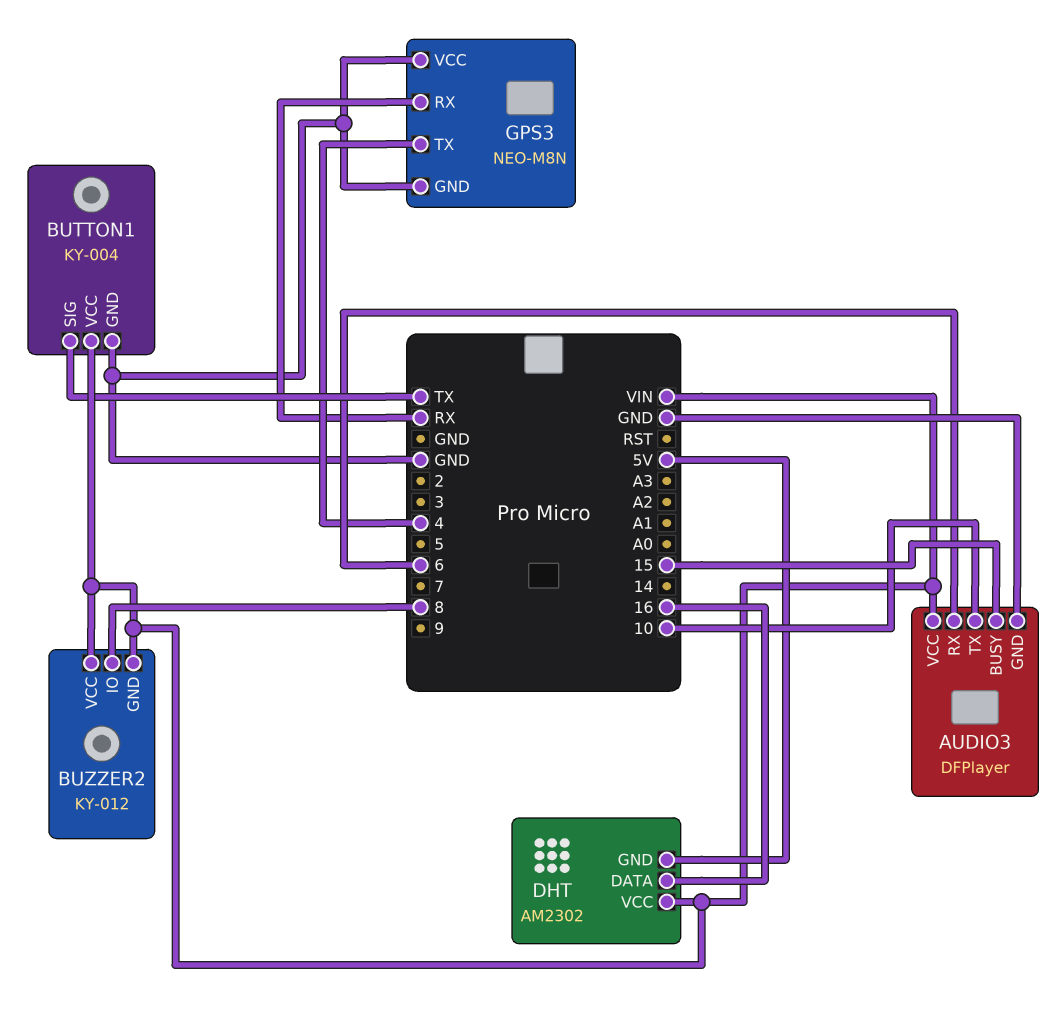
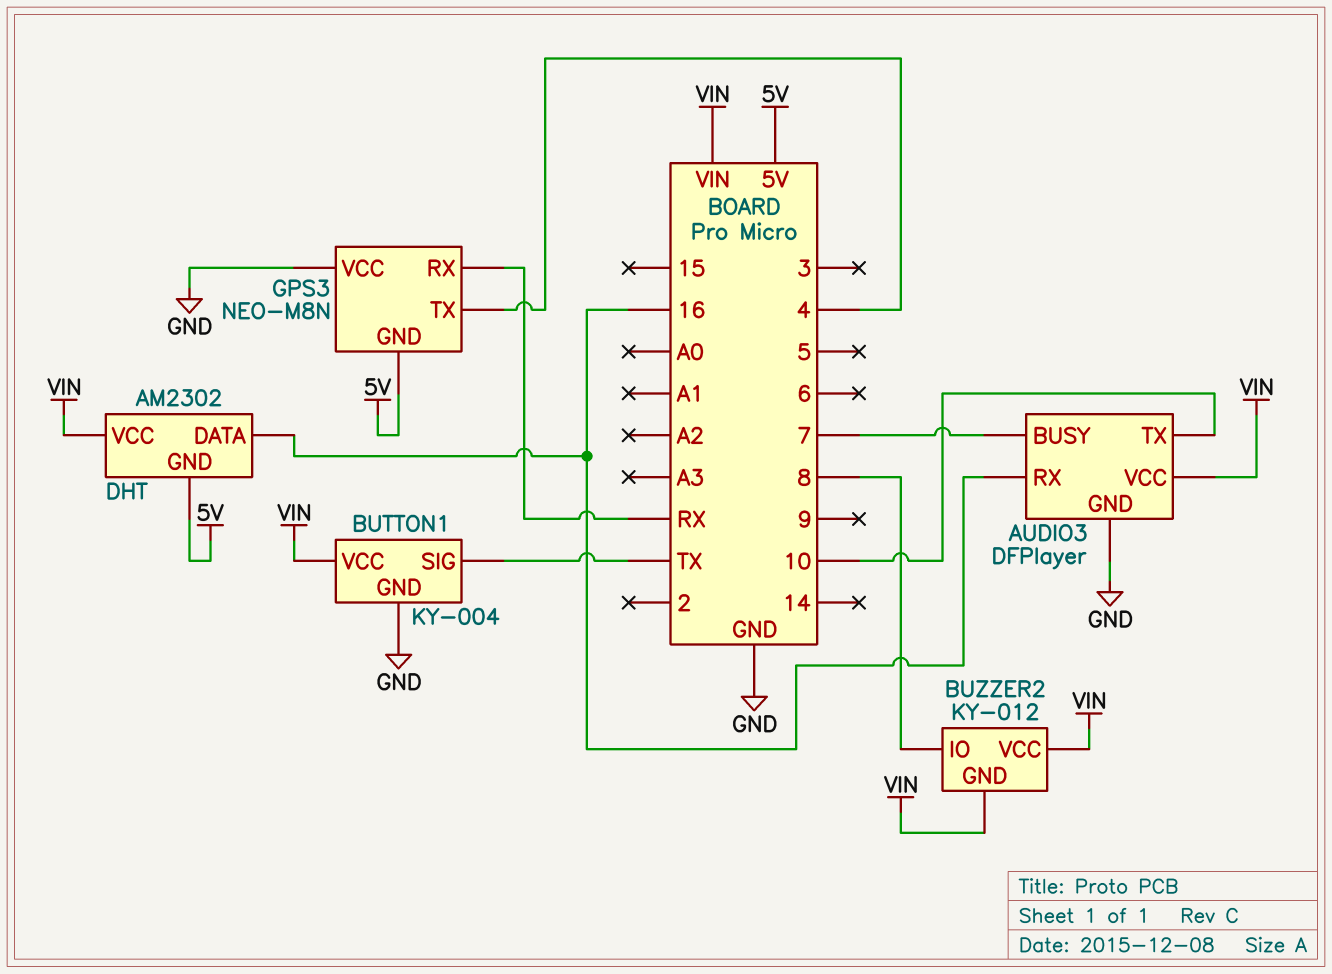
AUDIO3 pin BUSY: 15 -> 7
AUDIO3 pin RX: 6 -> 16
GPS3 pin GND: GND -> 5V

